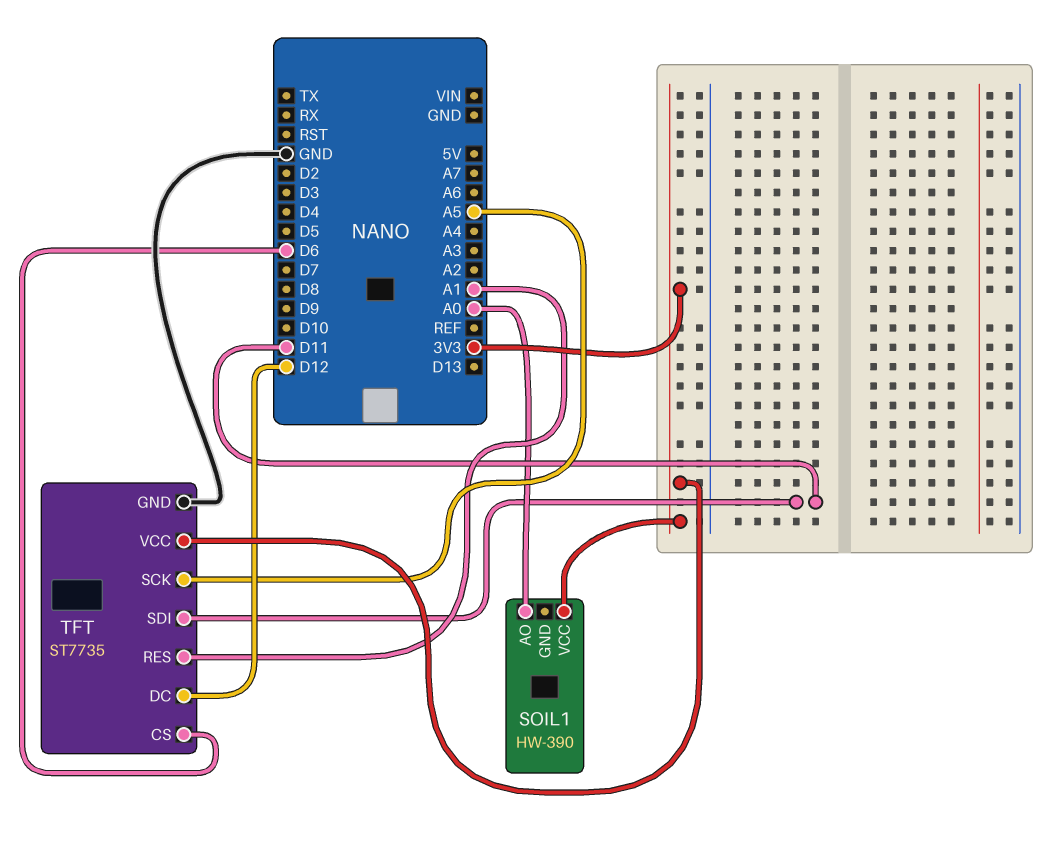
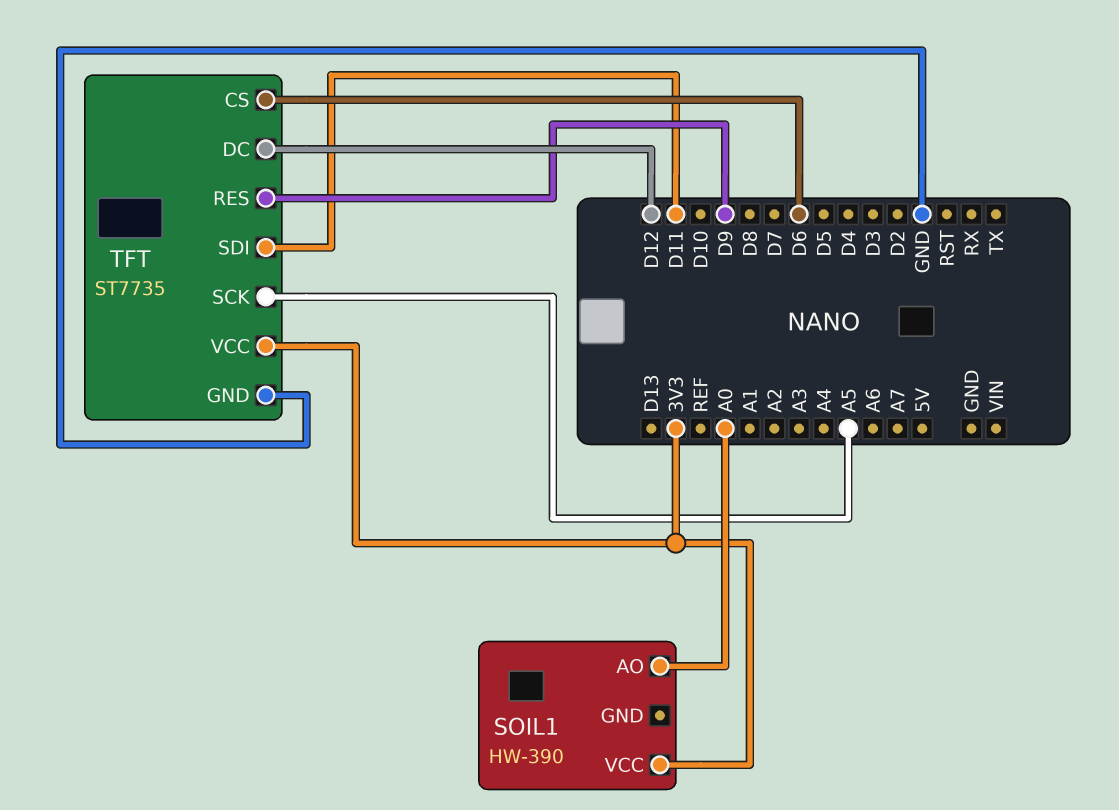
TFT pin RES: A1 -> D9

